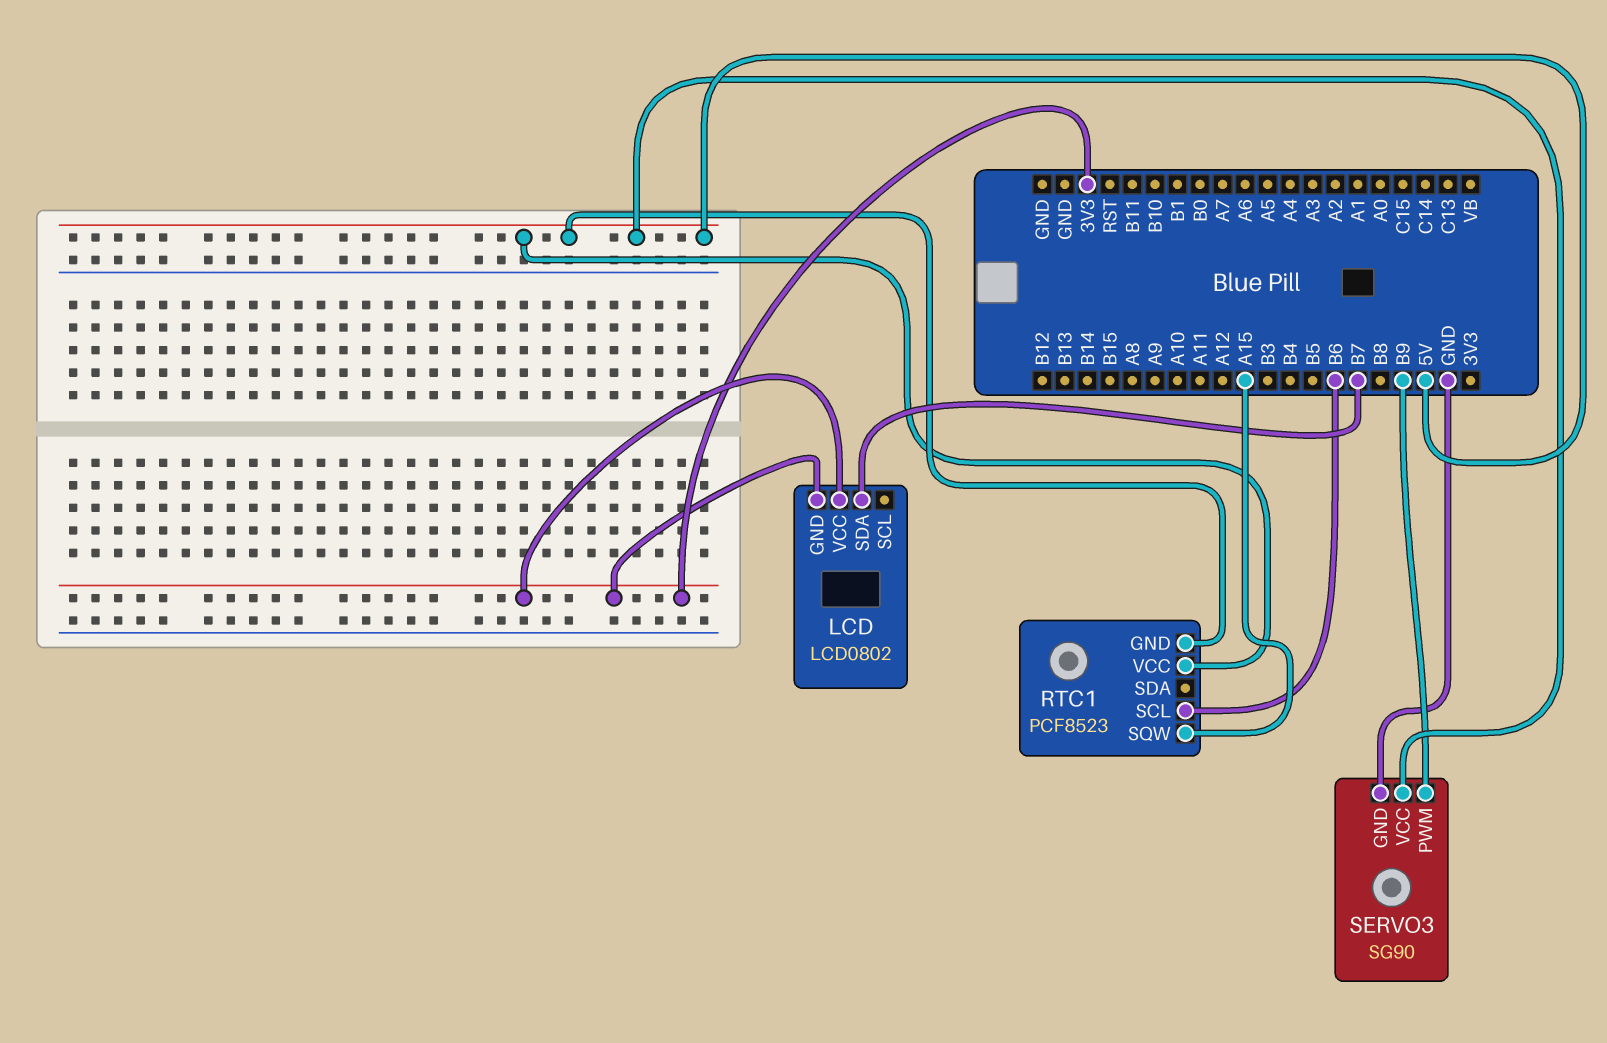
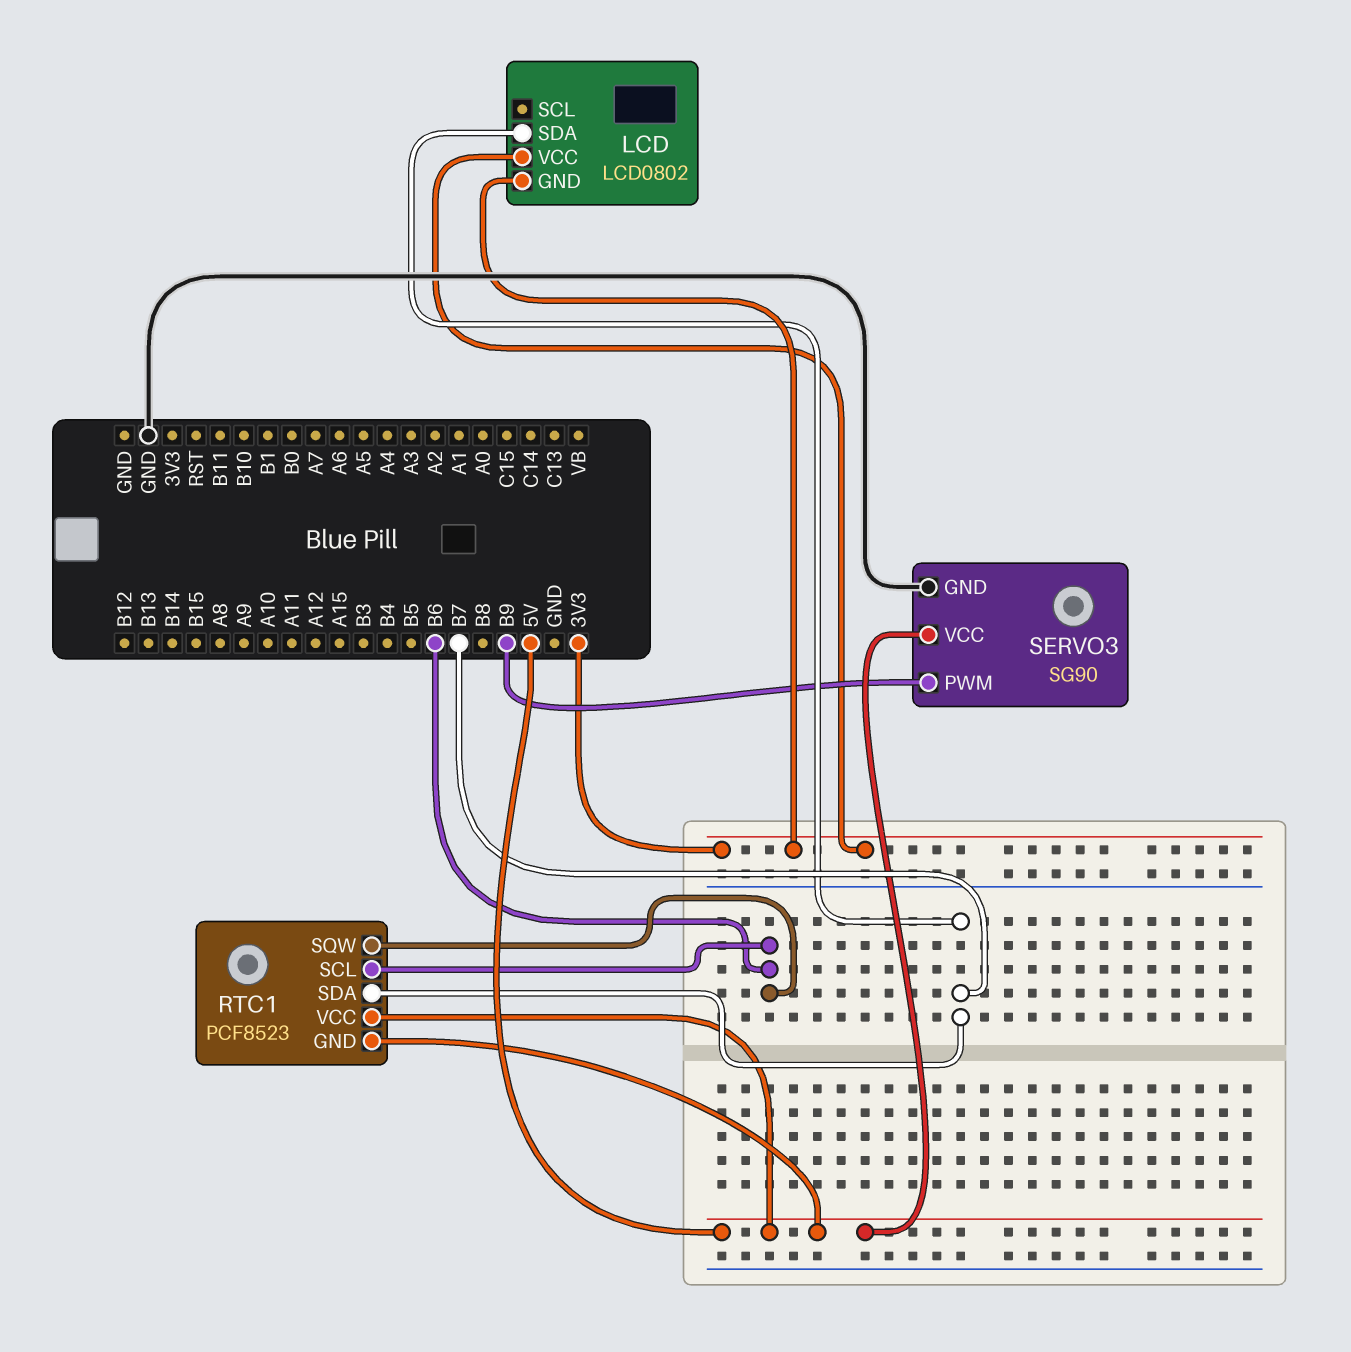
RTC1 pin SDA: none -> B7
RTC1 pin SQW: A15 -> B6

